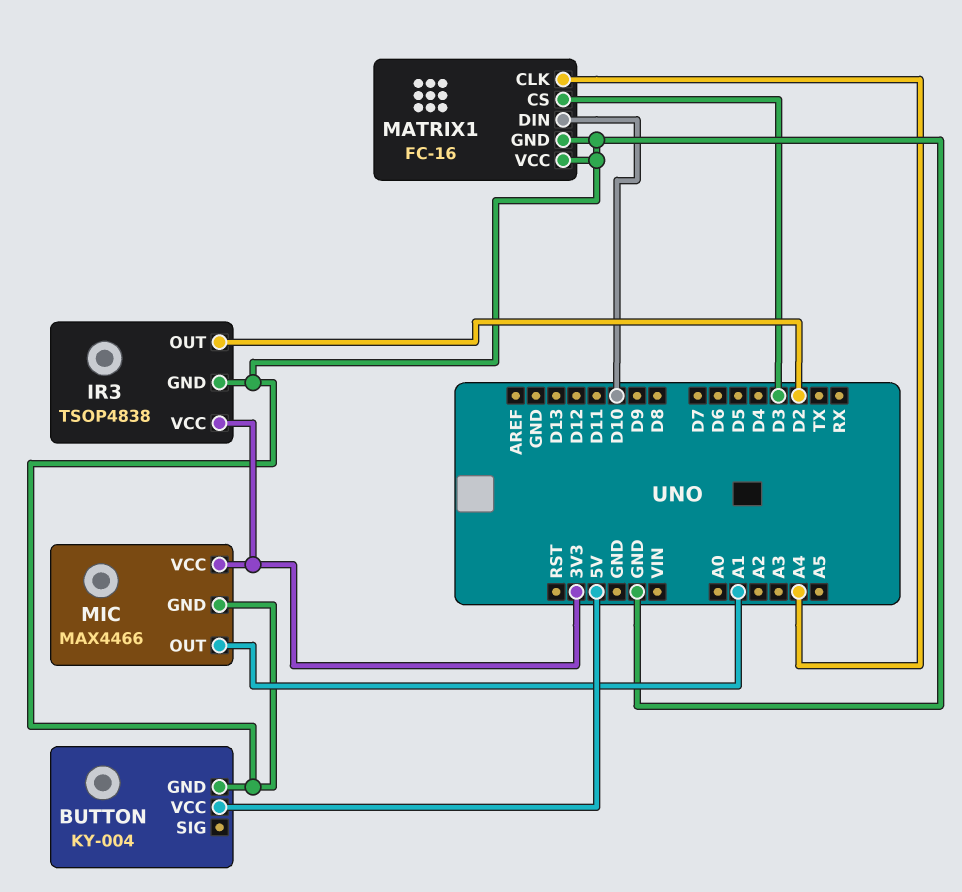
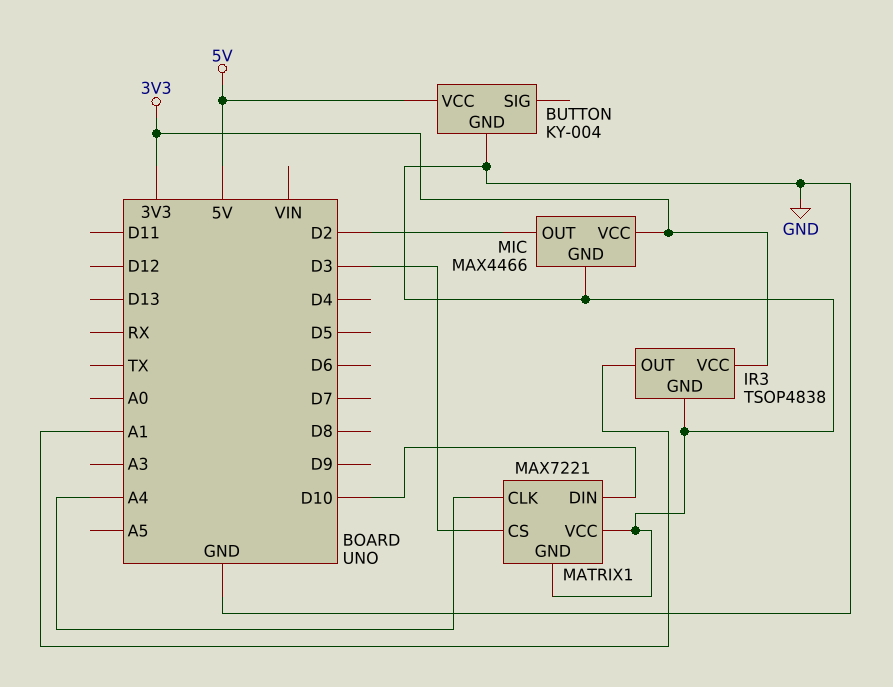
IR3 pin OUT: D2 -> A1
MATRIX1: FC-16 -> MAX7221
MIC pin OUT: A1 -> D2

